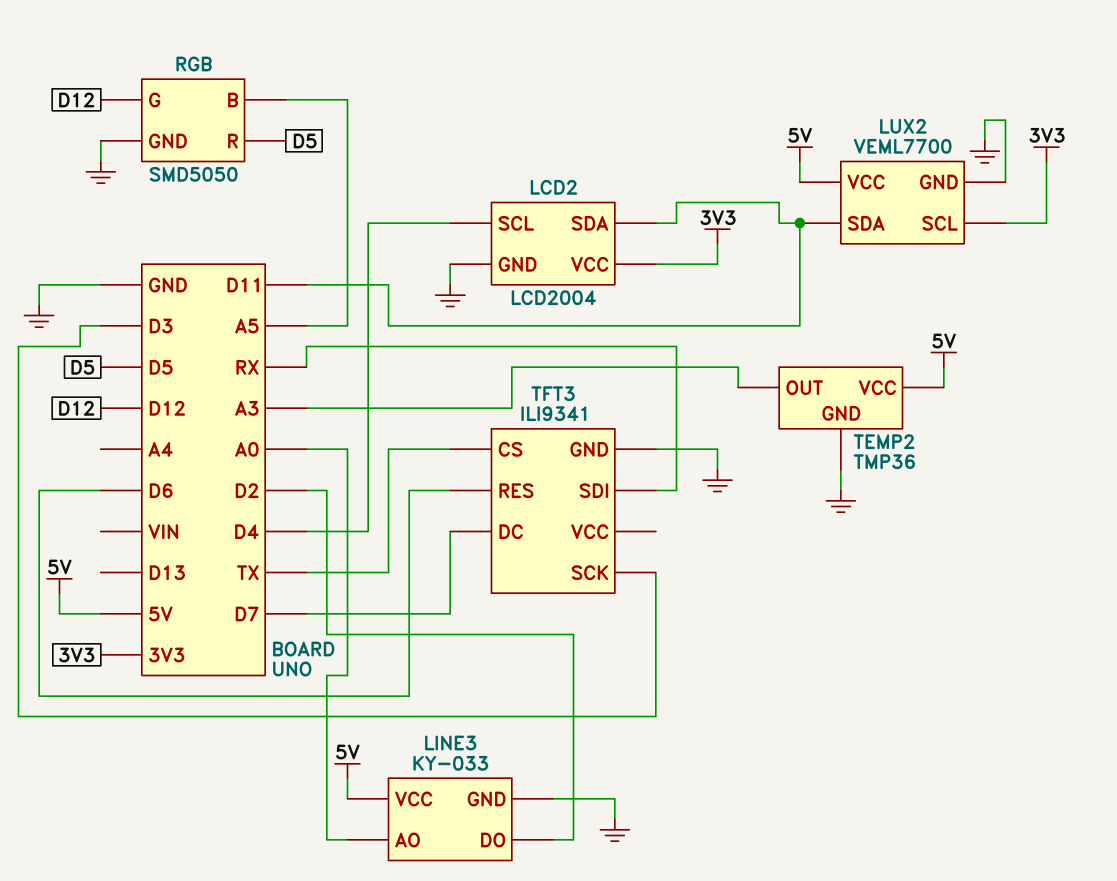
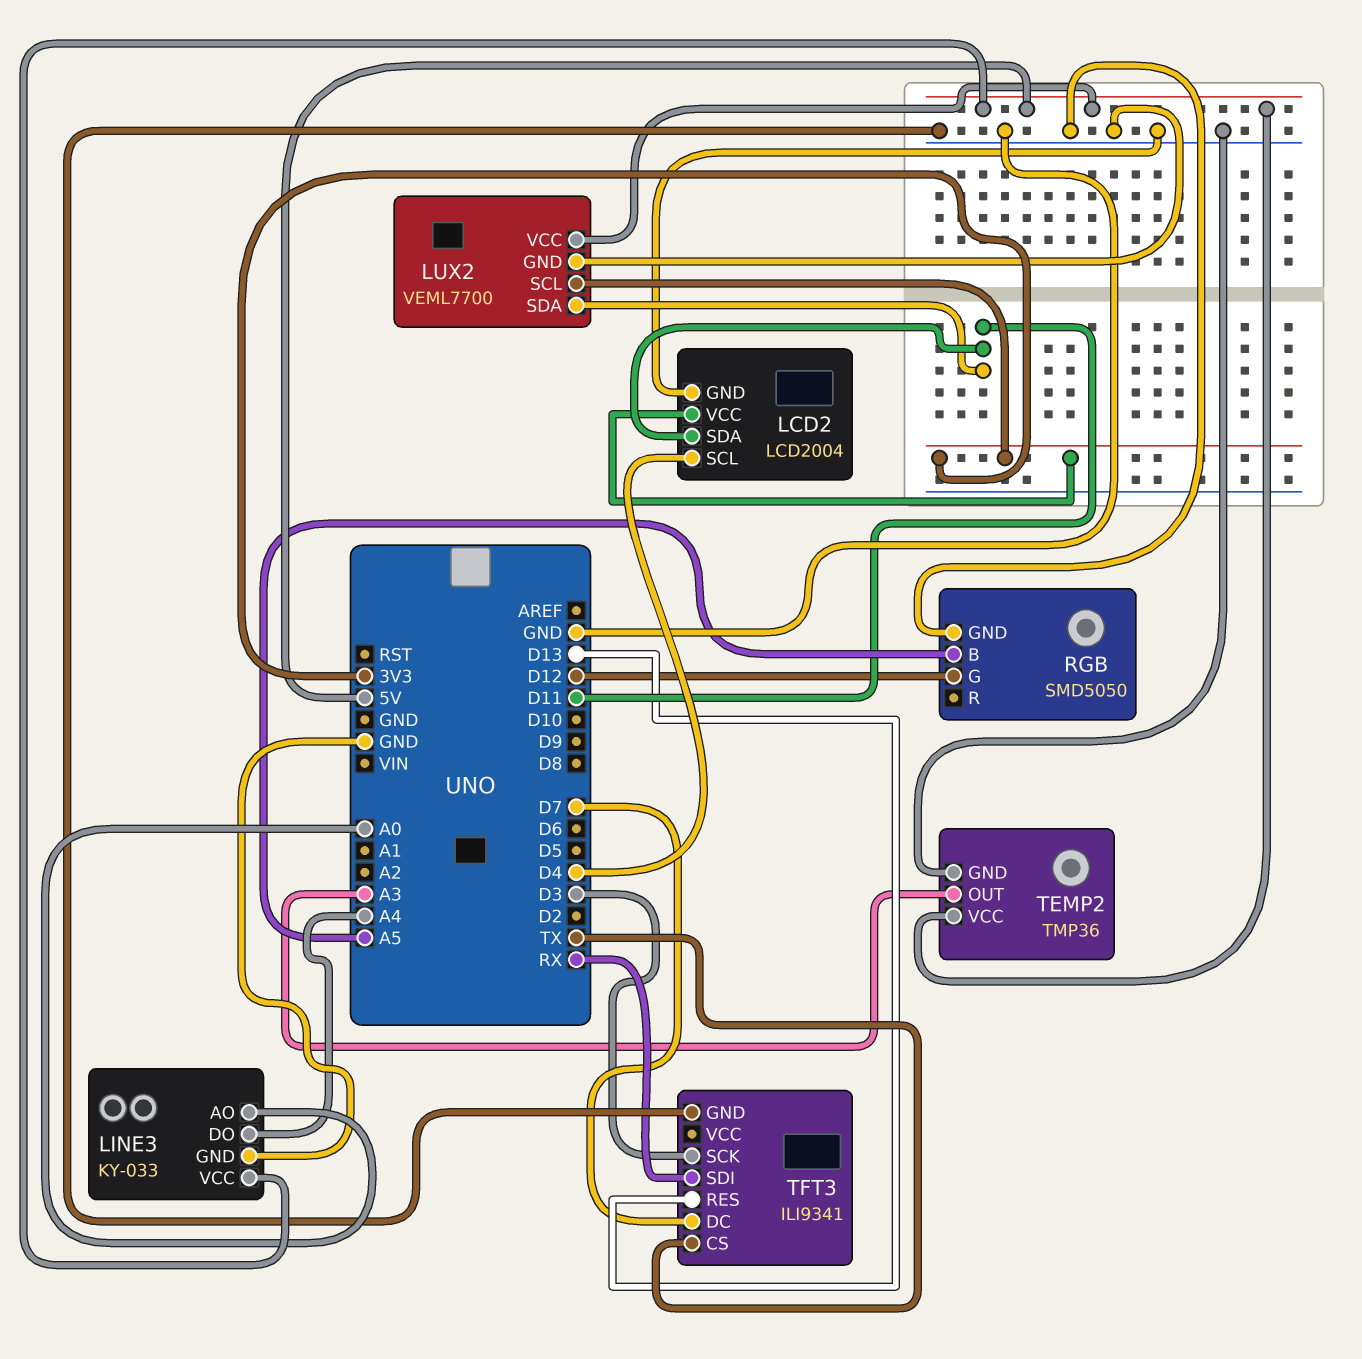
LINE3 pin DO: D2 -> A4
RGB pin R: D5 -> none
TFT3 pin RES: D6 -> D13

